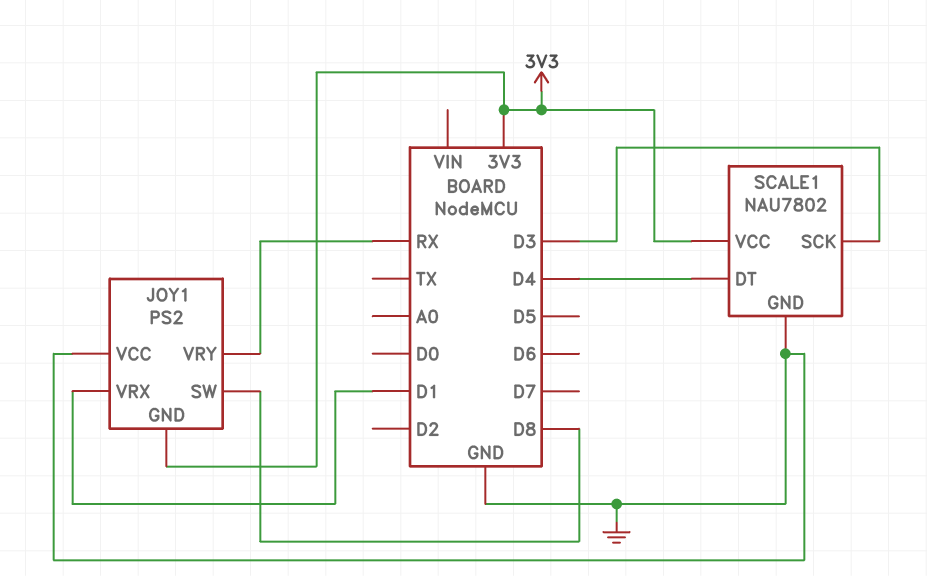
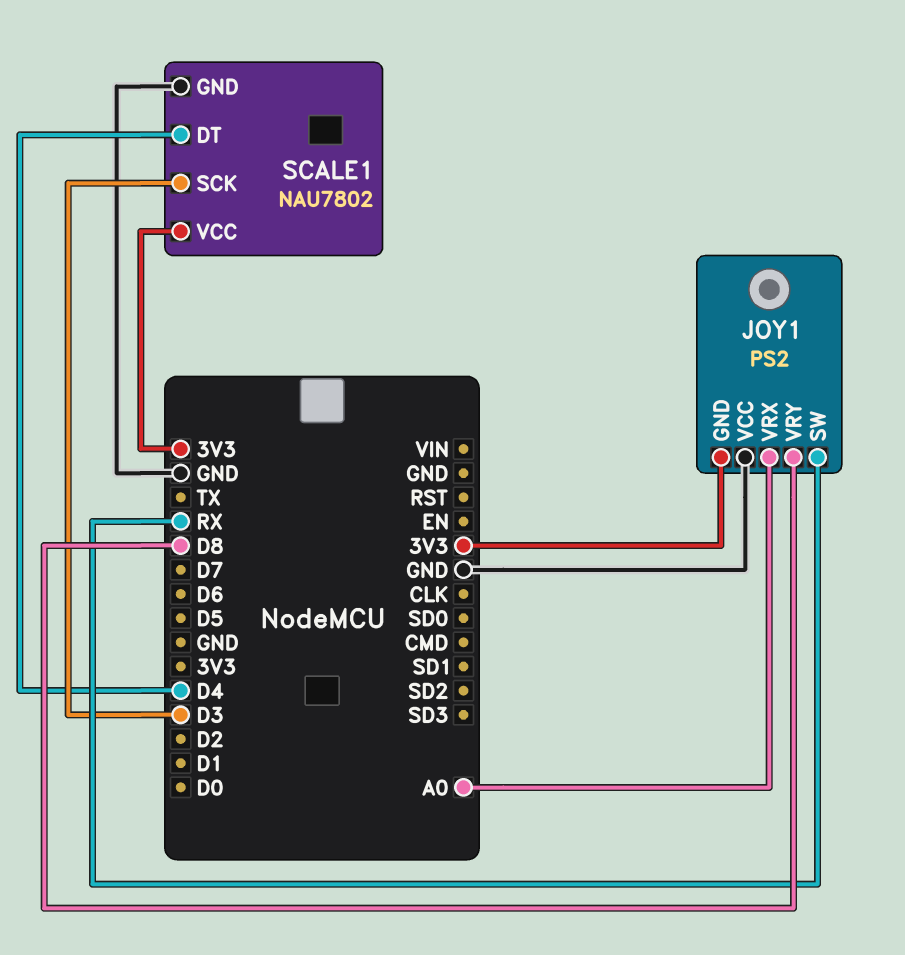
JOY1 pin SW: D8 -> RX
JOY1 pin VRX: D1 -> A0
JOY1 pin VRY: RX -> D8

